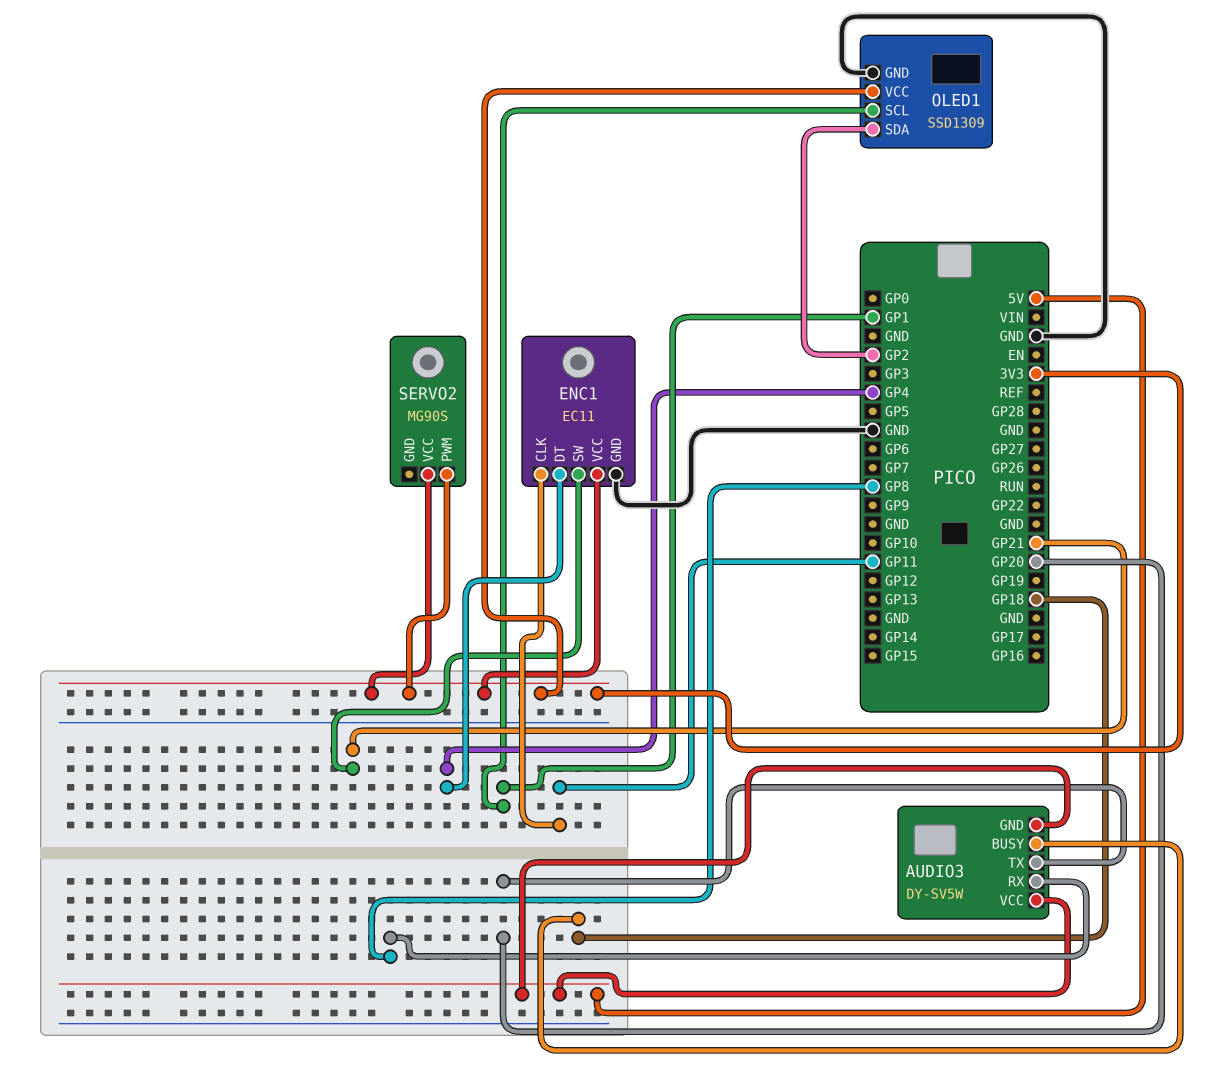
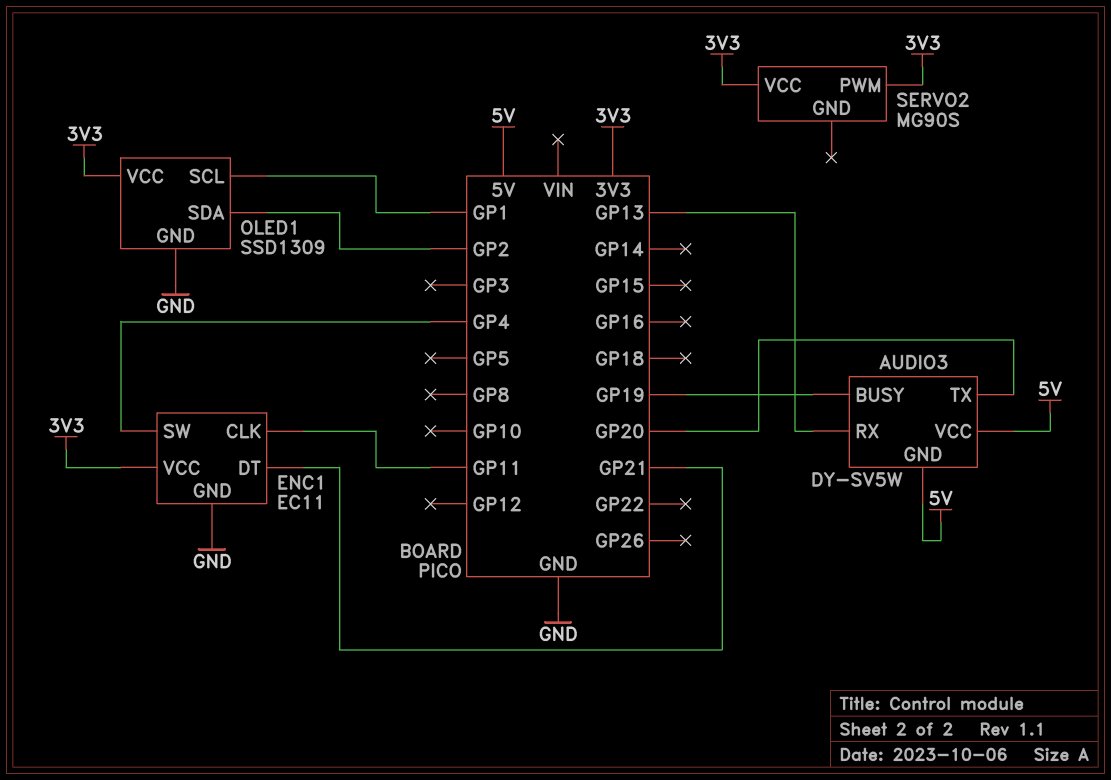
AUDIO3 pin BUSY: GP18 -> GP19
AUDIO3 pin RX: GP8 -> GP13
ENC1 pin DT: GP4 -> GP21
ENC1 pin SW: GP21 -> GP4

